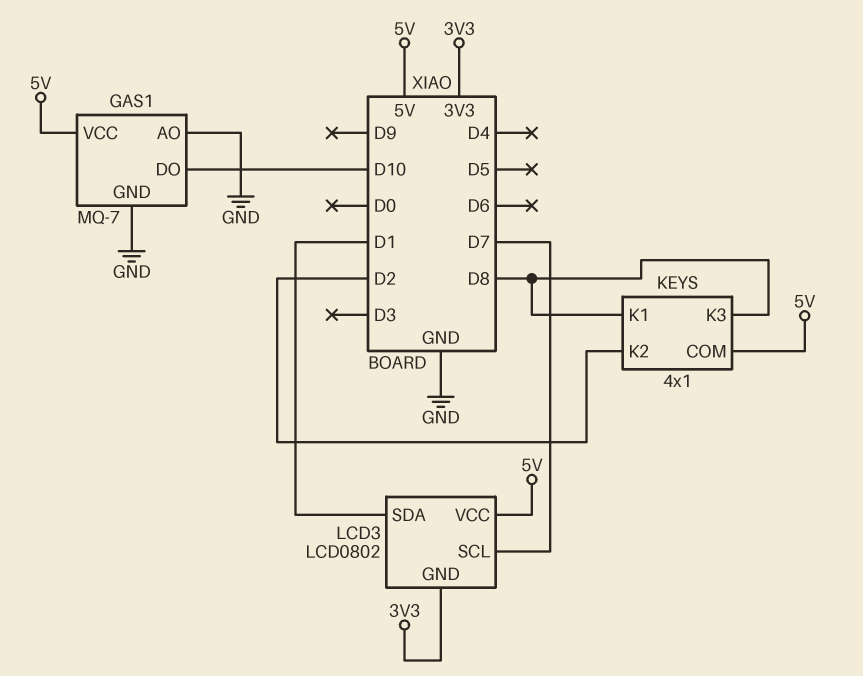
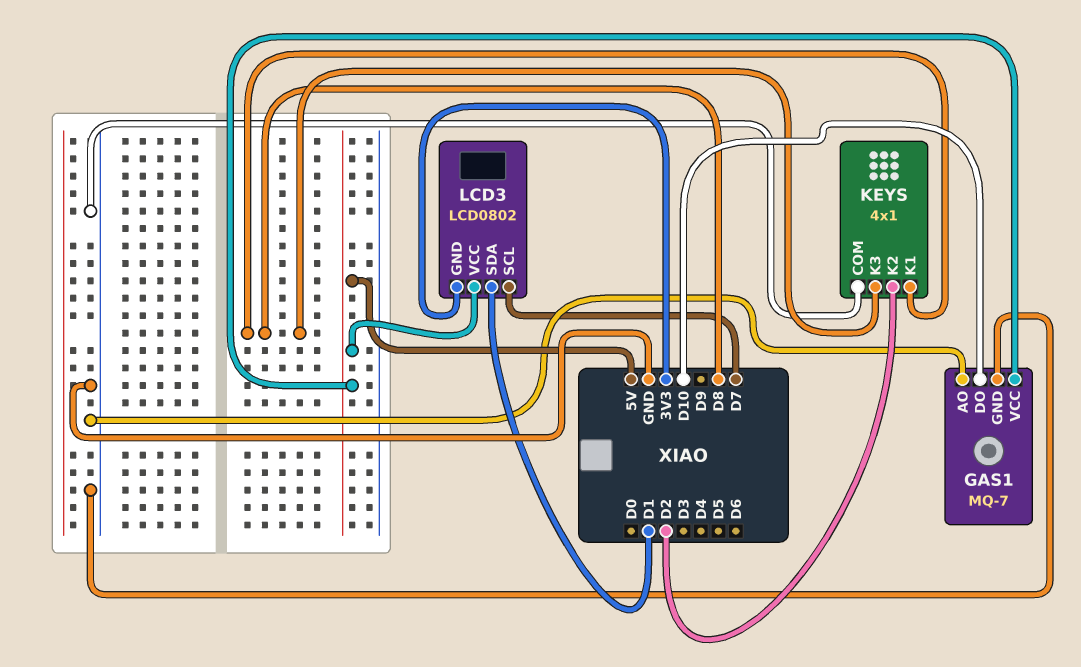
KEYS pin COM: 5V -> GND

